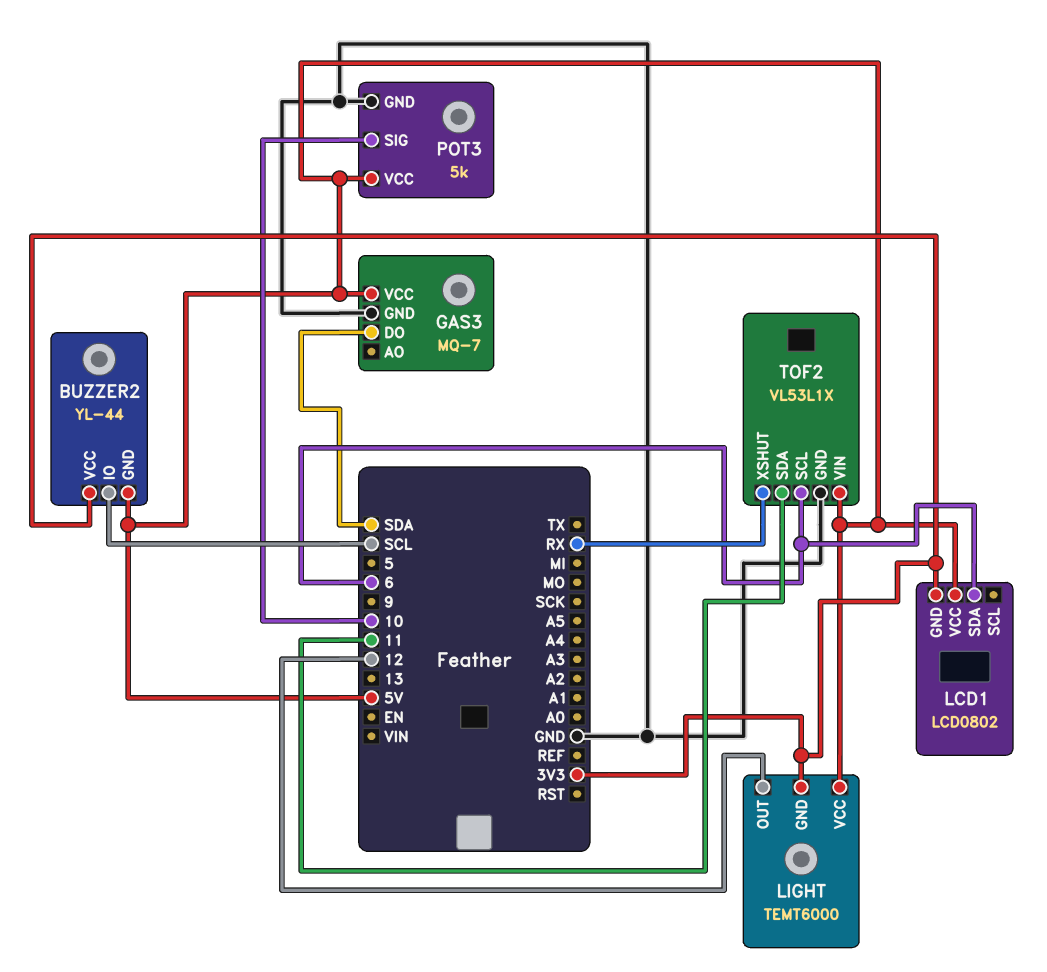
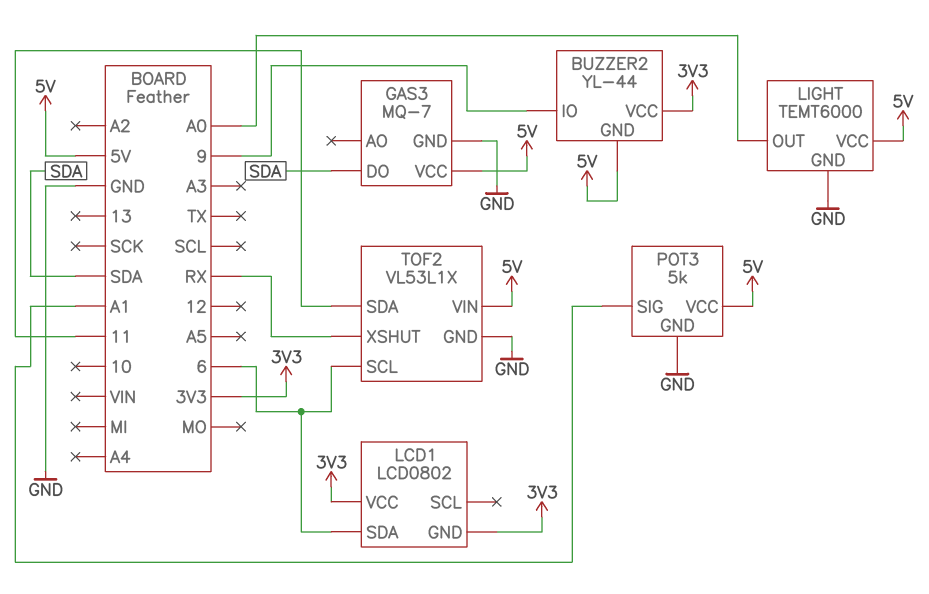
BUZZER2 pin IO: SCL -> 9
LCD1 pin VCC: 5V -> 3V3
LIGHT pin GND: 3V3 -> GND
LIGHT pin OUT: 12 -> A0
POT3 pin SIG: 10 -> A1

